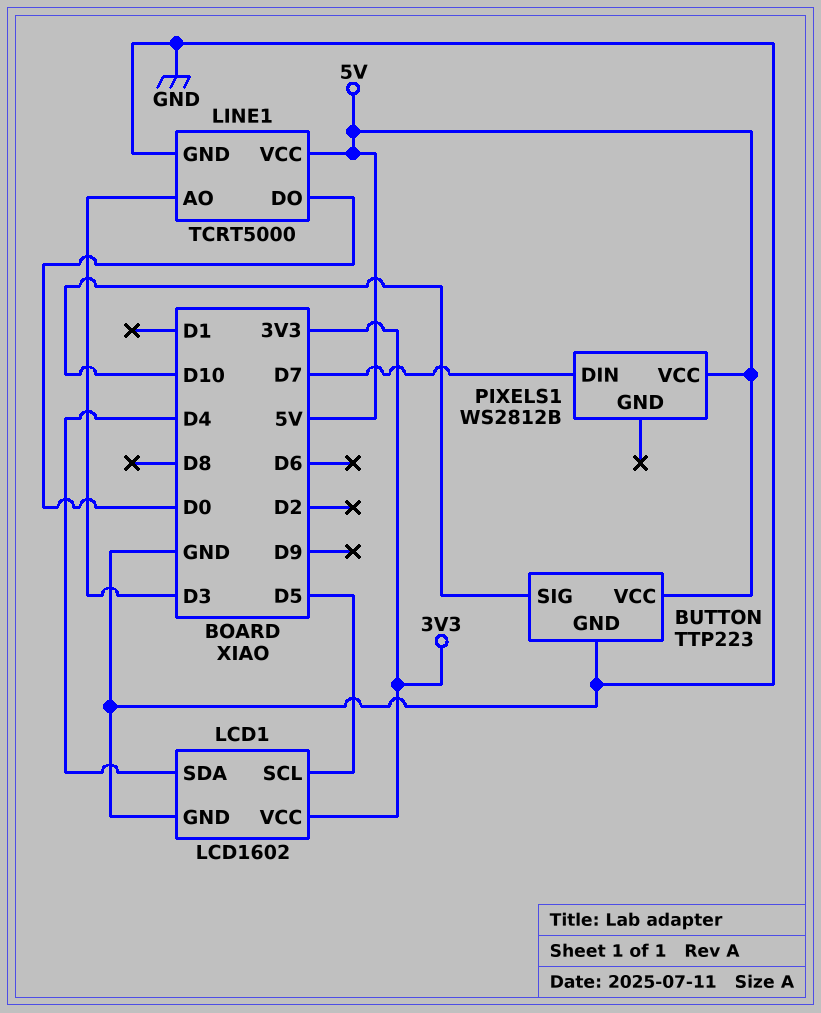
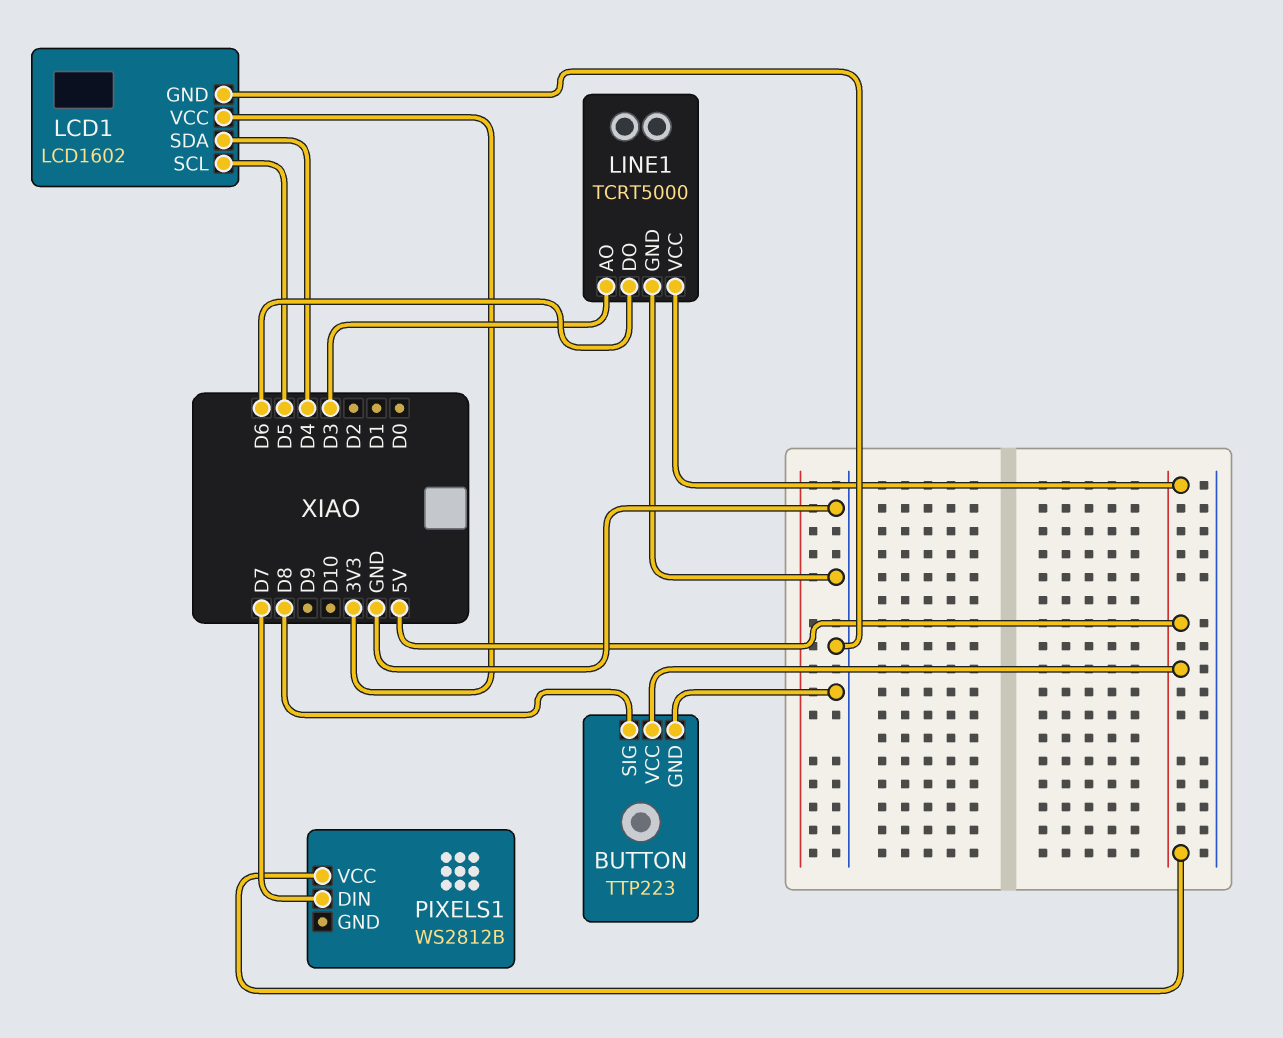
BUTTON pin SIG: D10 -> D8
LINE1 pin DO: D0 -> D6

